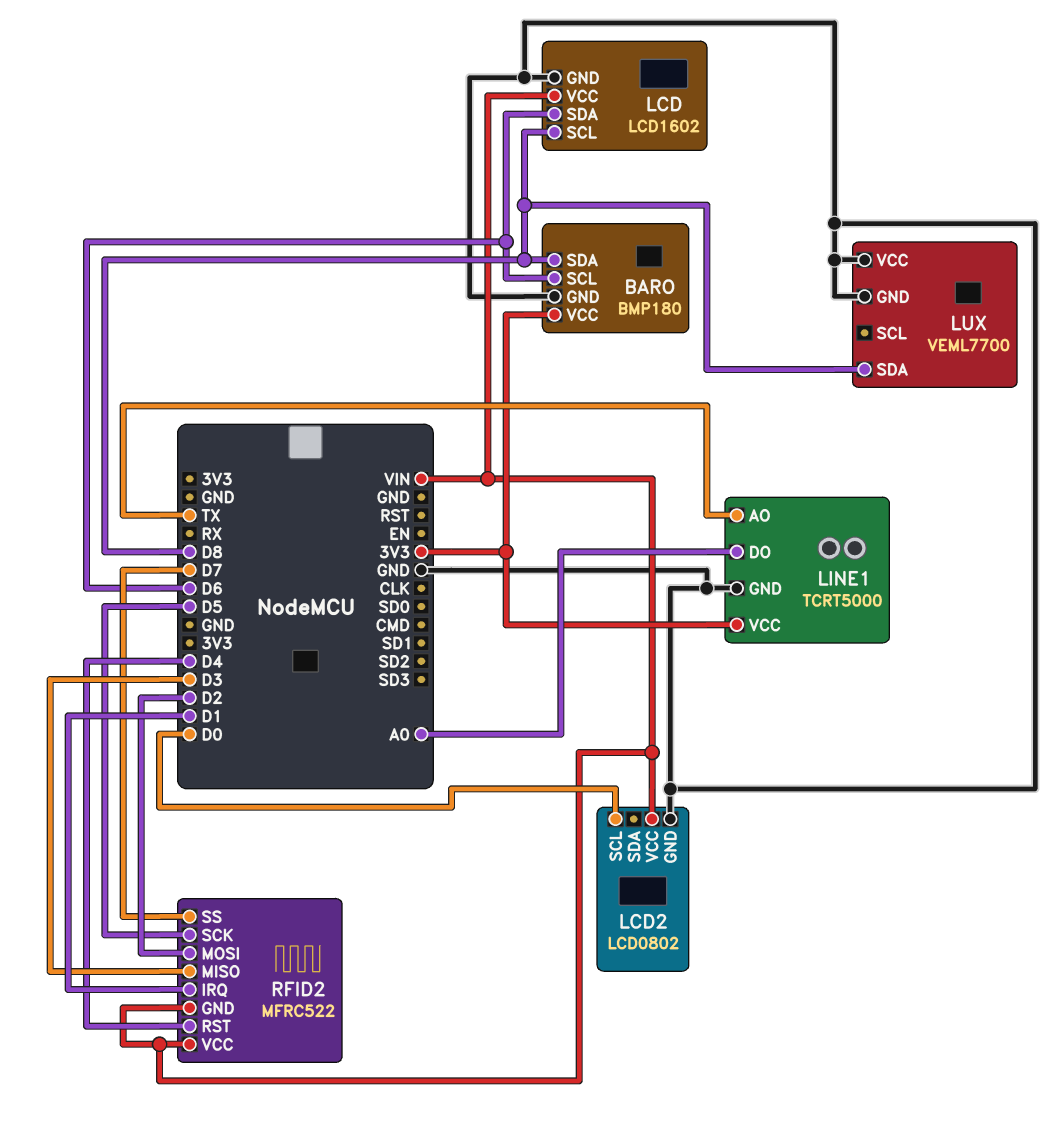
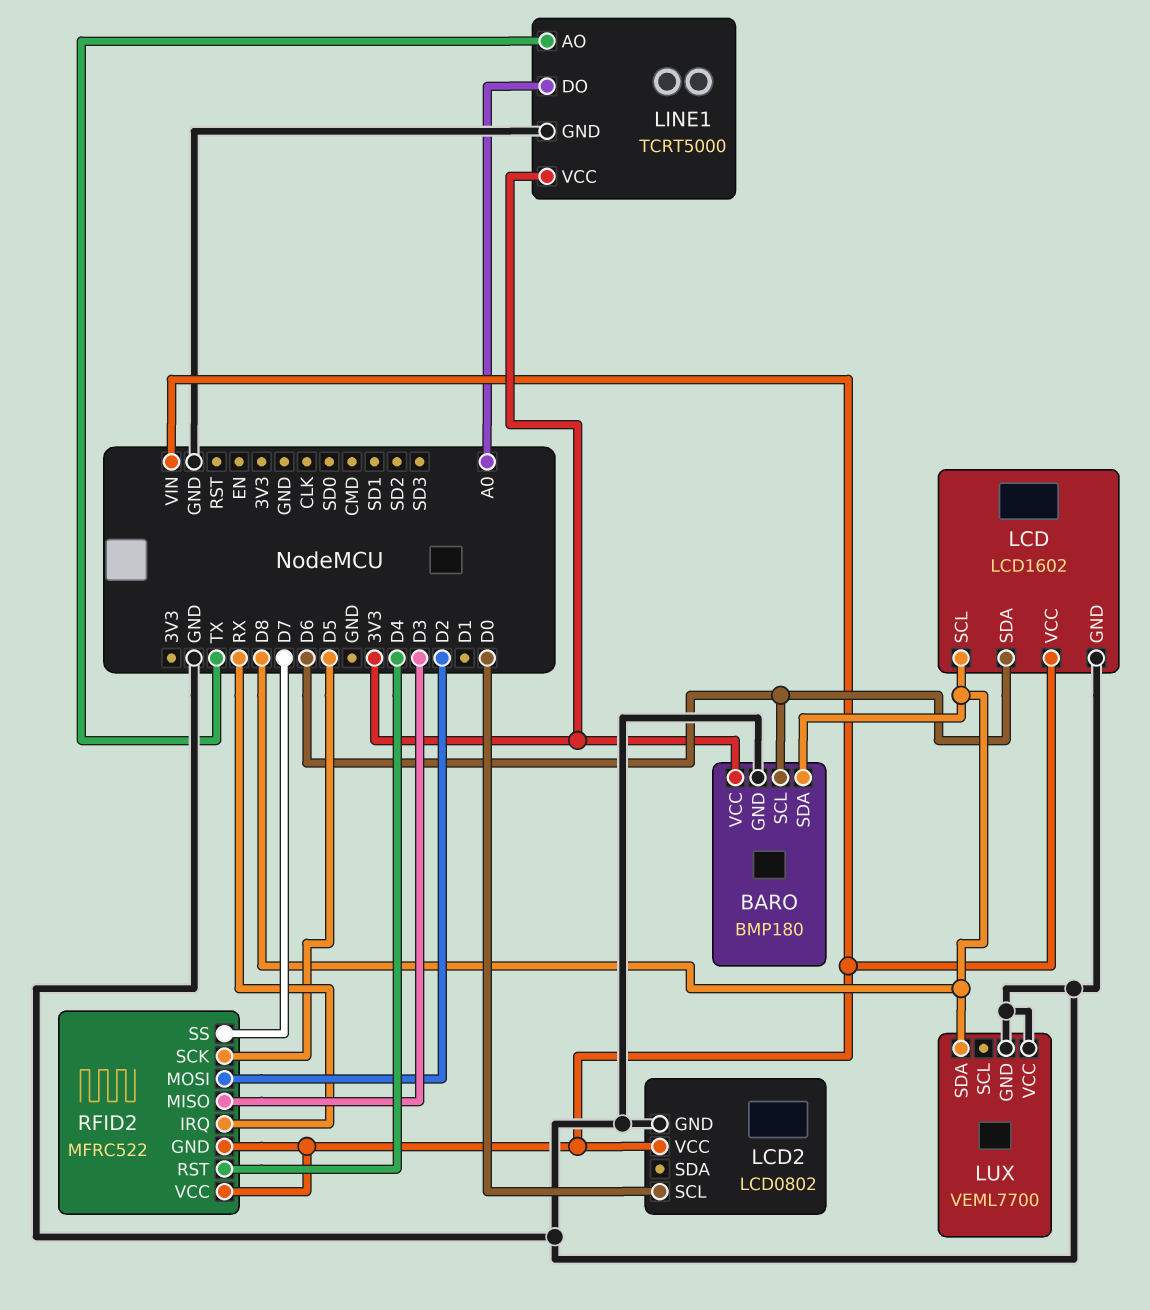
RFID2 pin IRQ: D1 -> RX

